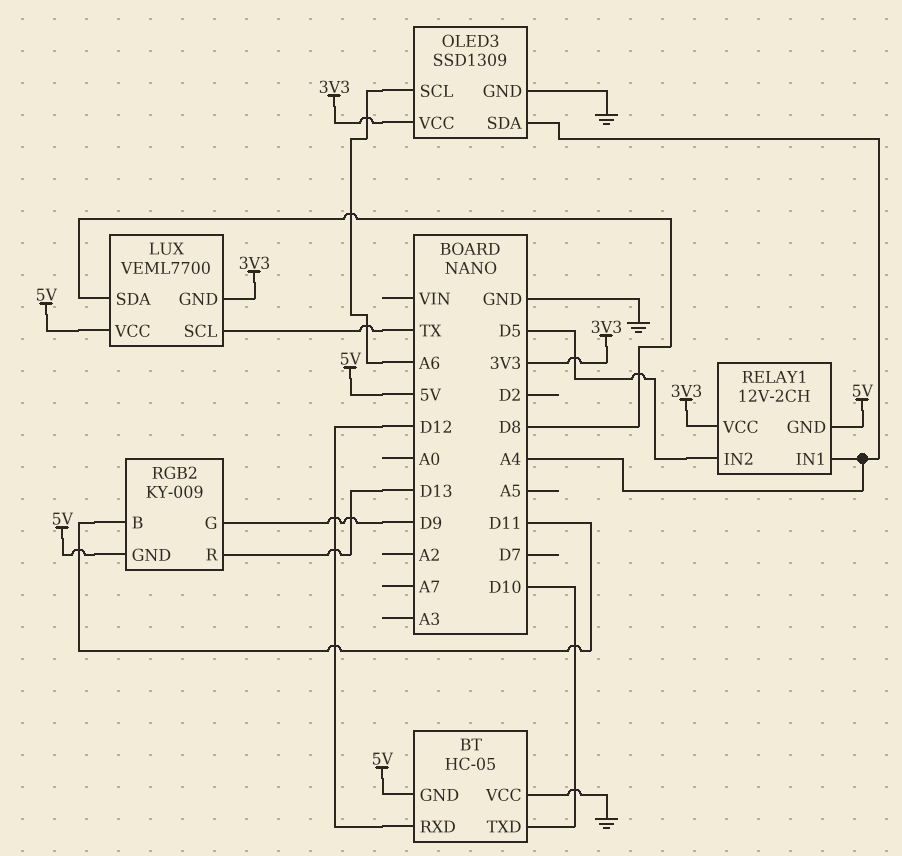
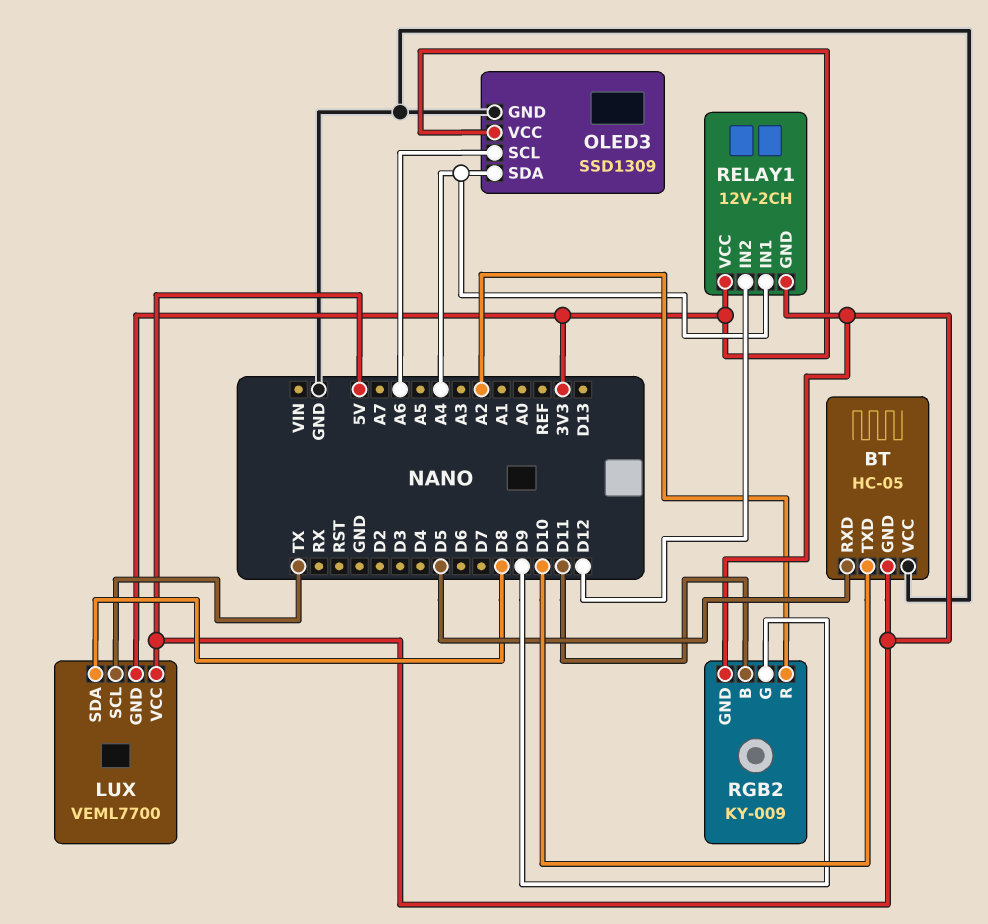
BT pin RXD: D12 -> D5
RELAY1 pin IN2: D5 -> D12
RGB2 pin R: D13 -> A2

